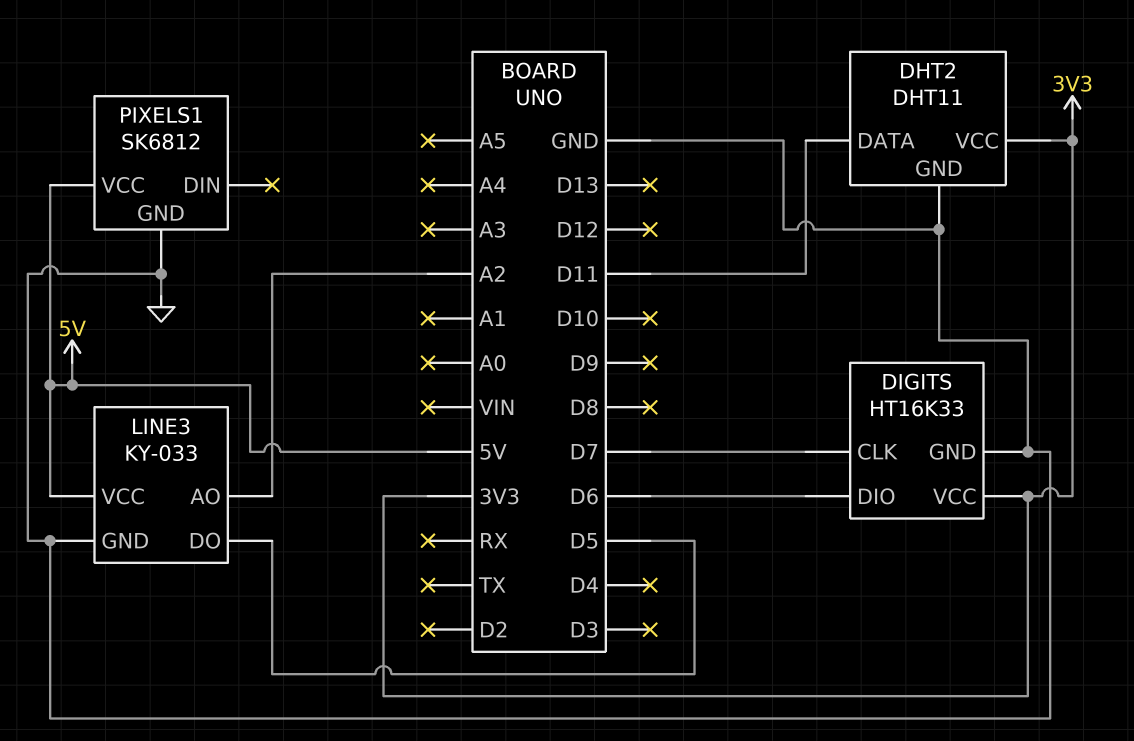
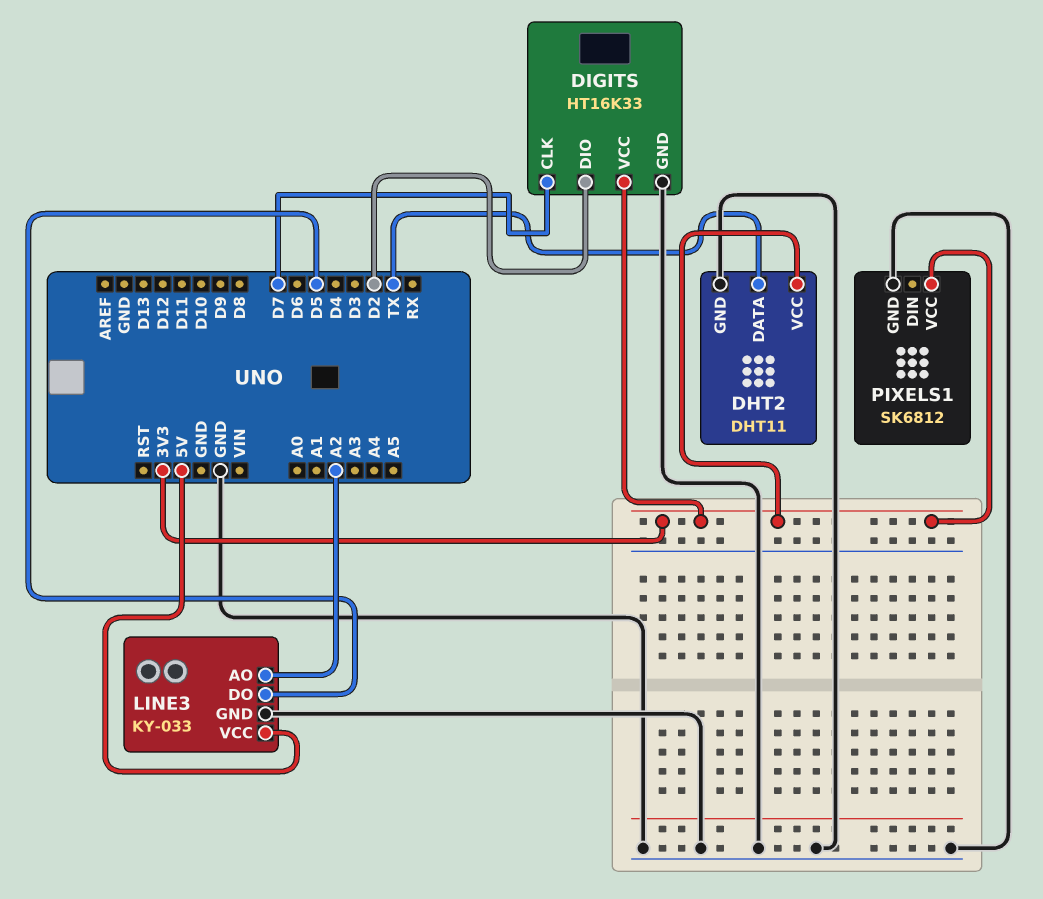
DHT2 pin DATA: D11 -> TX
DIGITS pin DIO: D6 -> D2
PIXELS1 pin VCC: 5V -> 3V3

